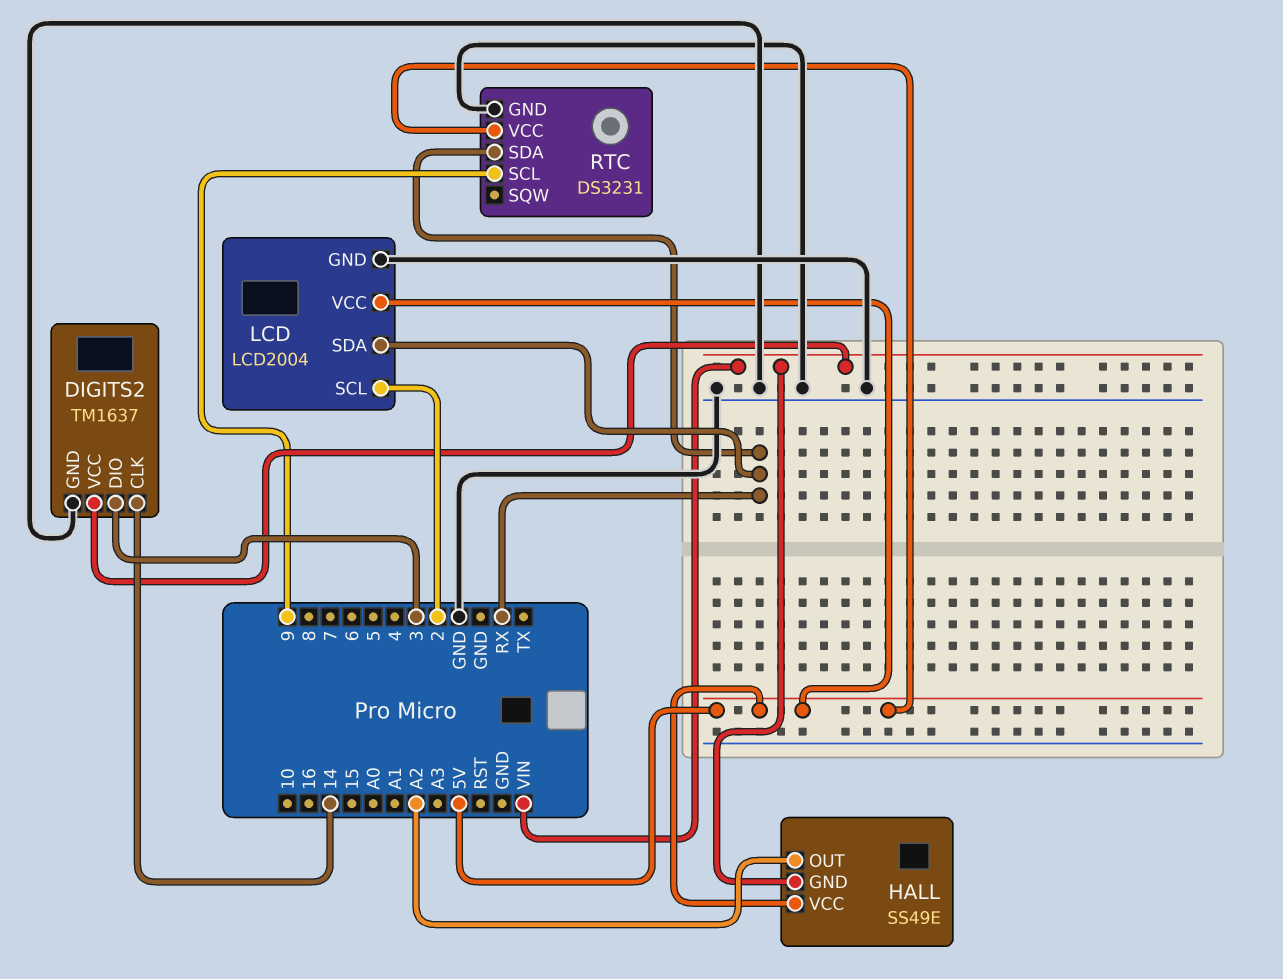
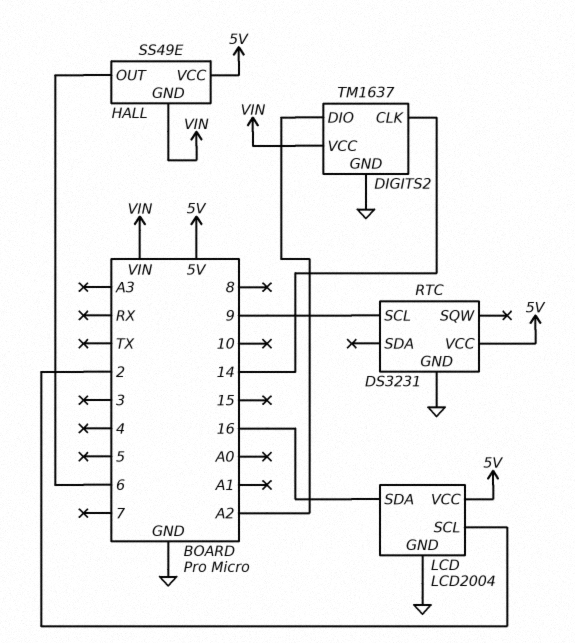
DIGITS2 pin DIO: 3 -> A2
HALL pin OUT: A2 -> 6
LCD pin SDA: RX -> 16
RTC pin SDA: RX -> none

